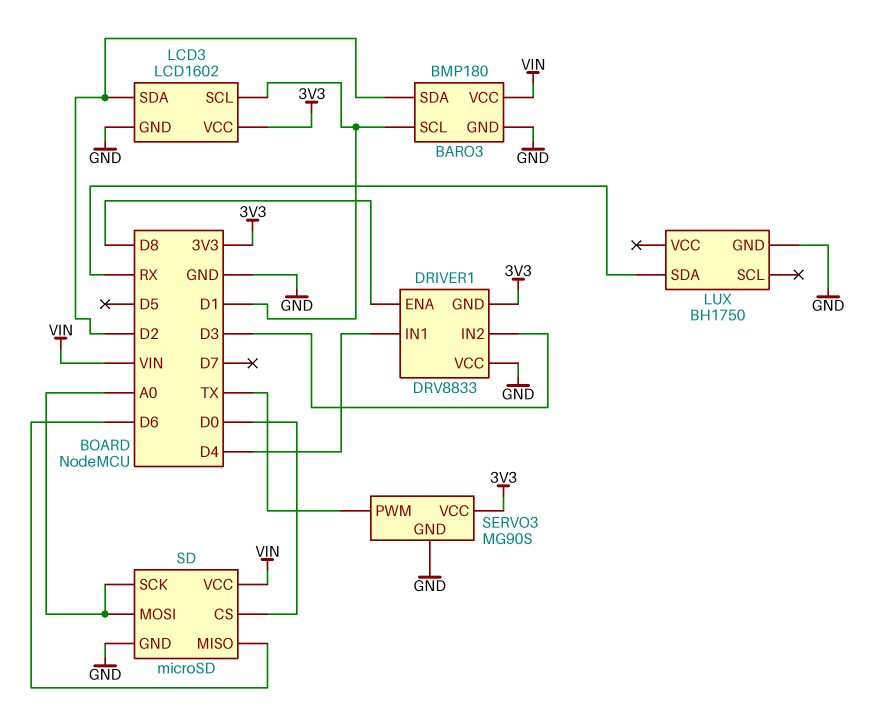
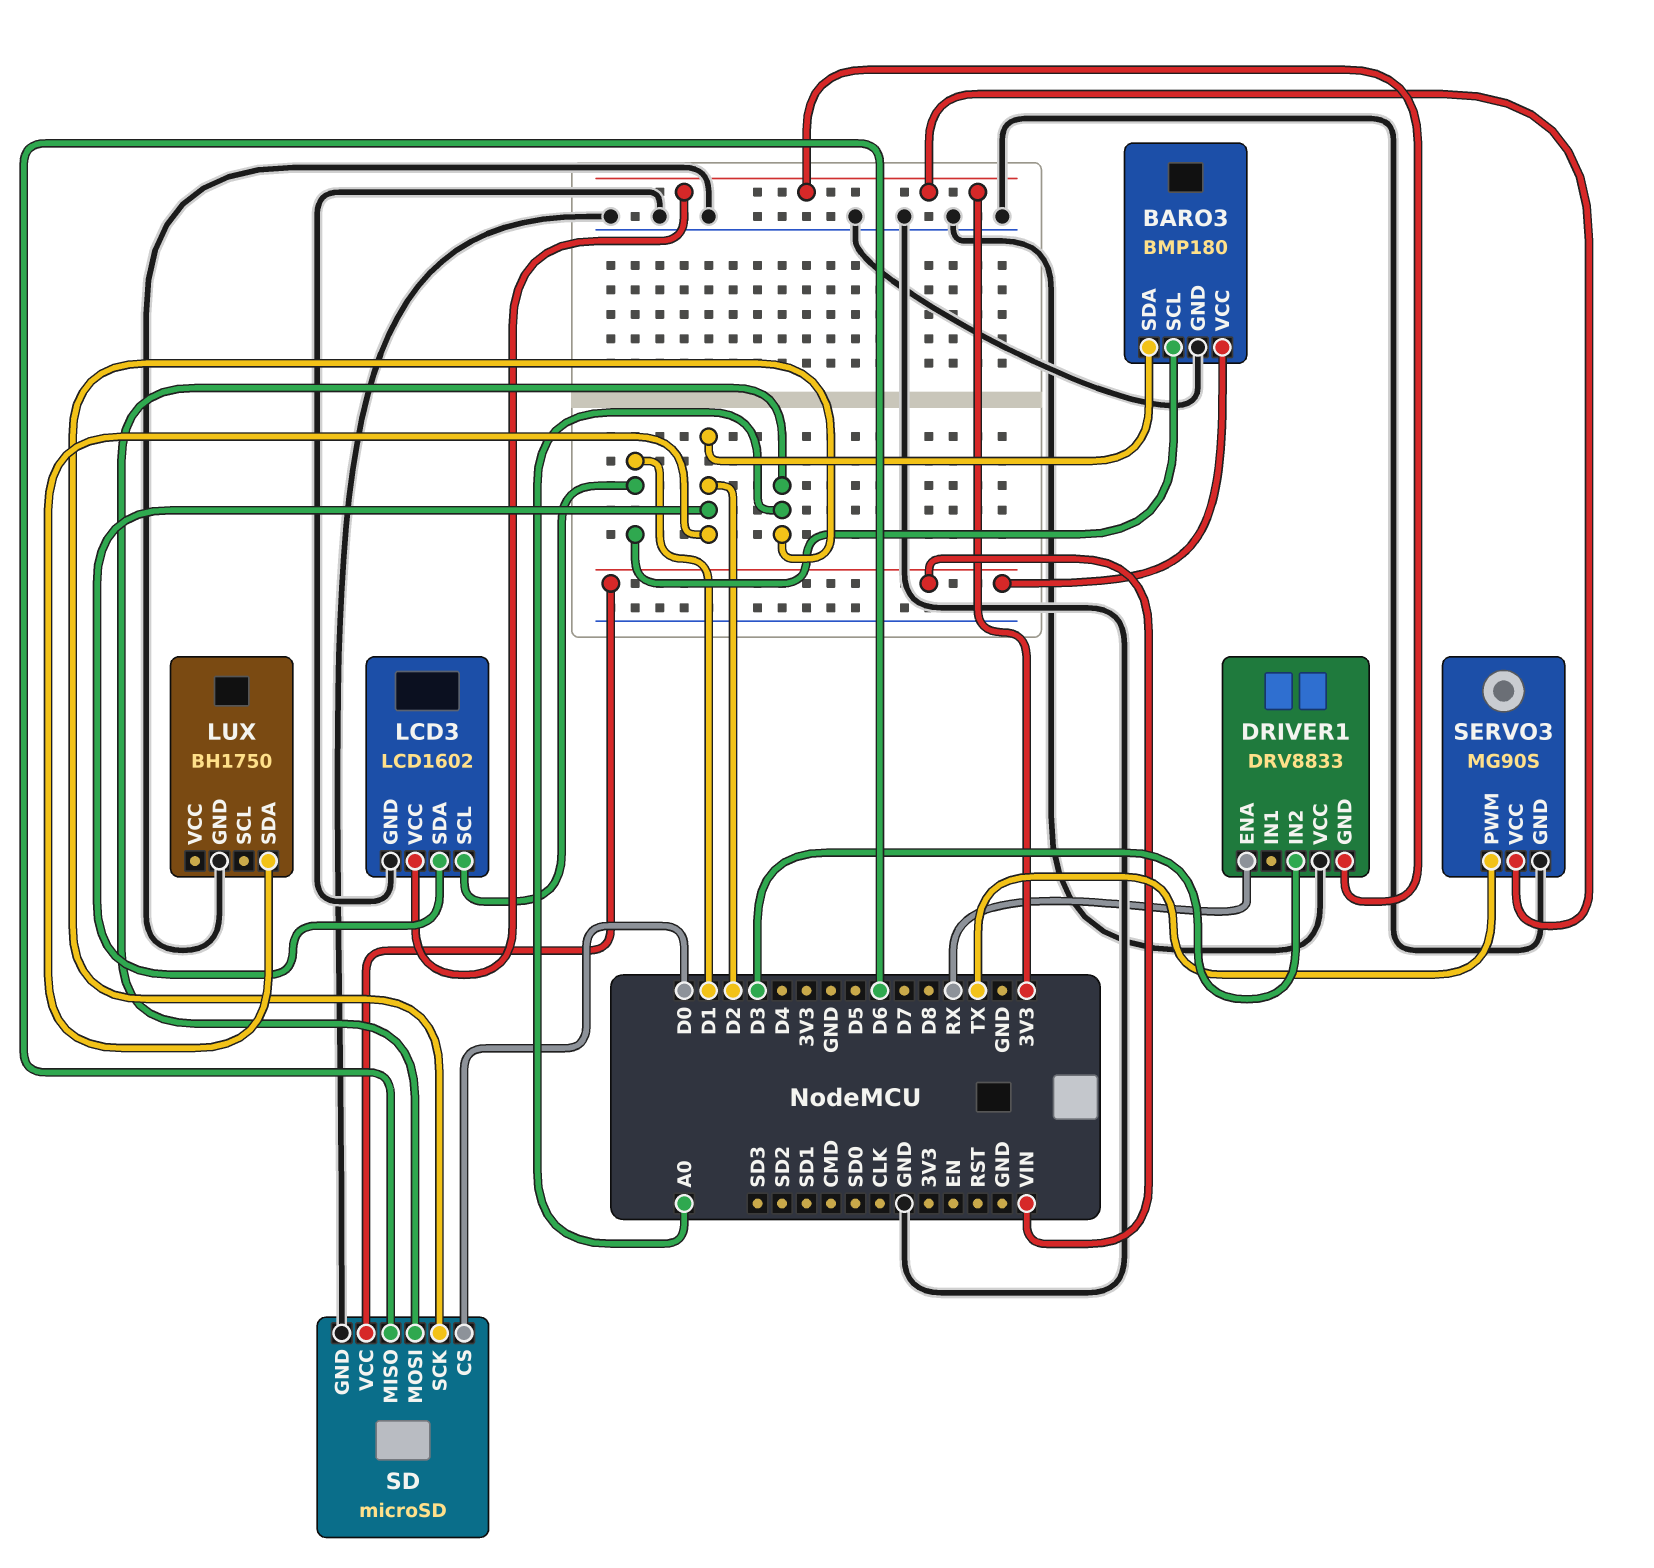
DRIVER1 pin ENA: D8 -> RX
DRIVER1 pin IN1: D4 -> none
LUX pin SDA: RX -> D2

